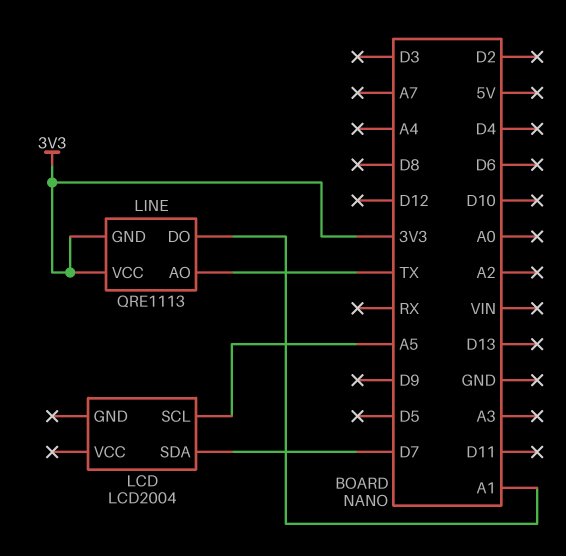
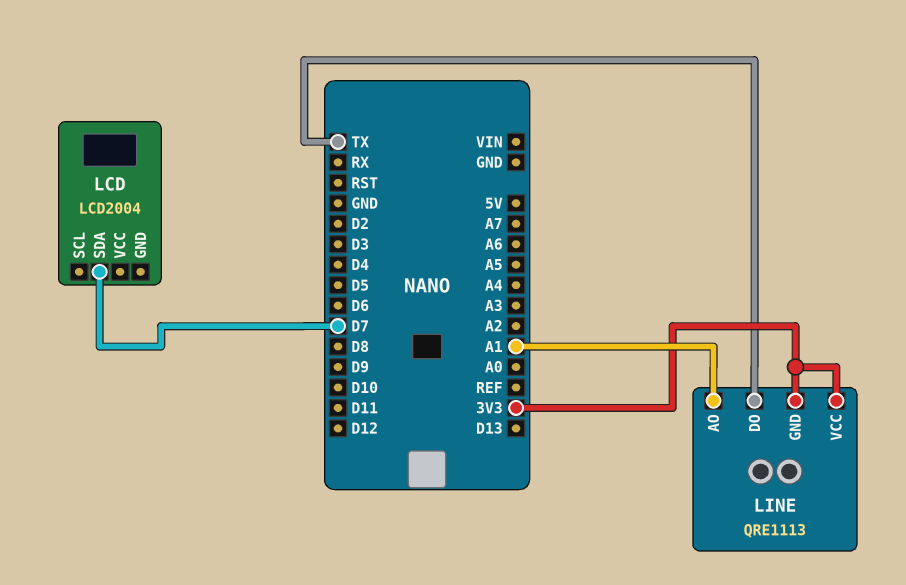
LCD pin SCL: A5 -> none
LINE pin AO: TX -> A1
LINE pin DO: A1 -> TX

